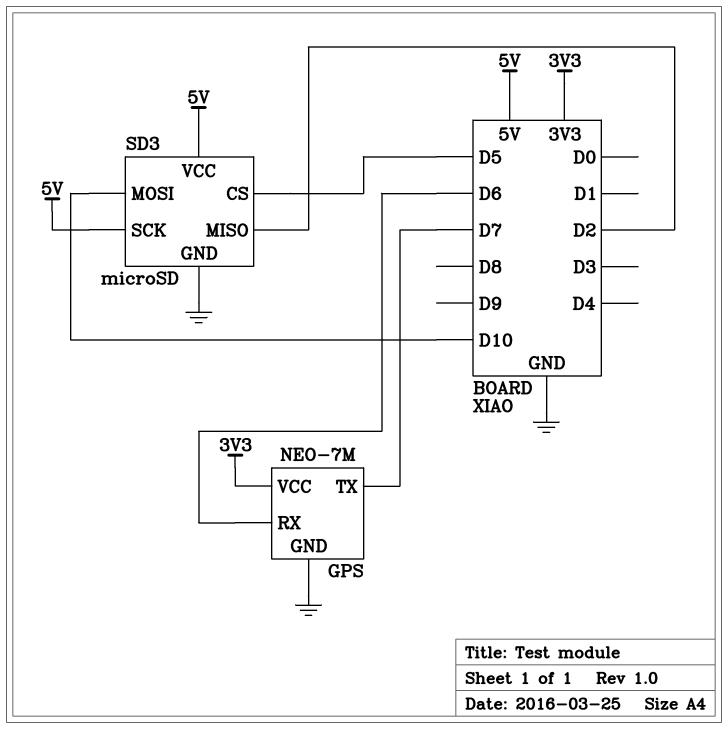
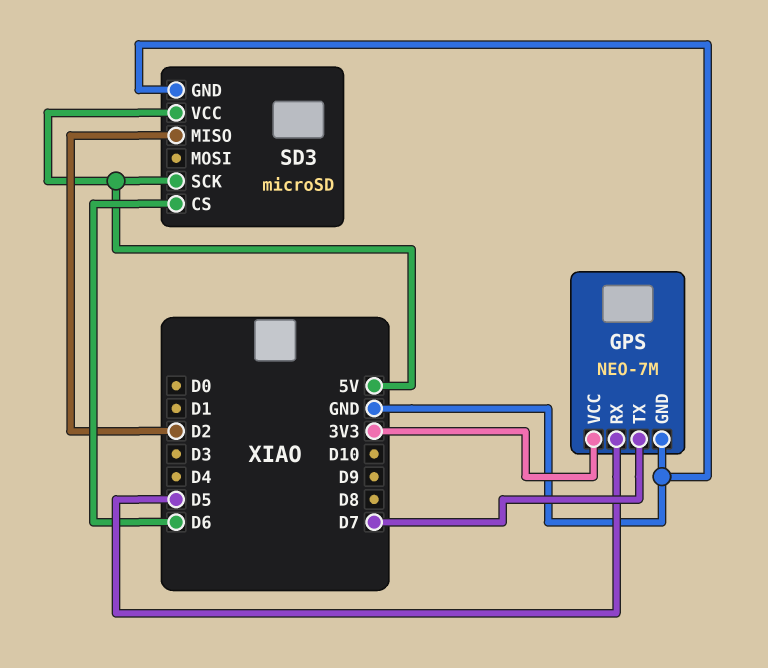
GPS pin RX: D6 -> D5
SD3 pin CS: D5 -> D6
SD3 pin MOSI: D10 -> none

